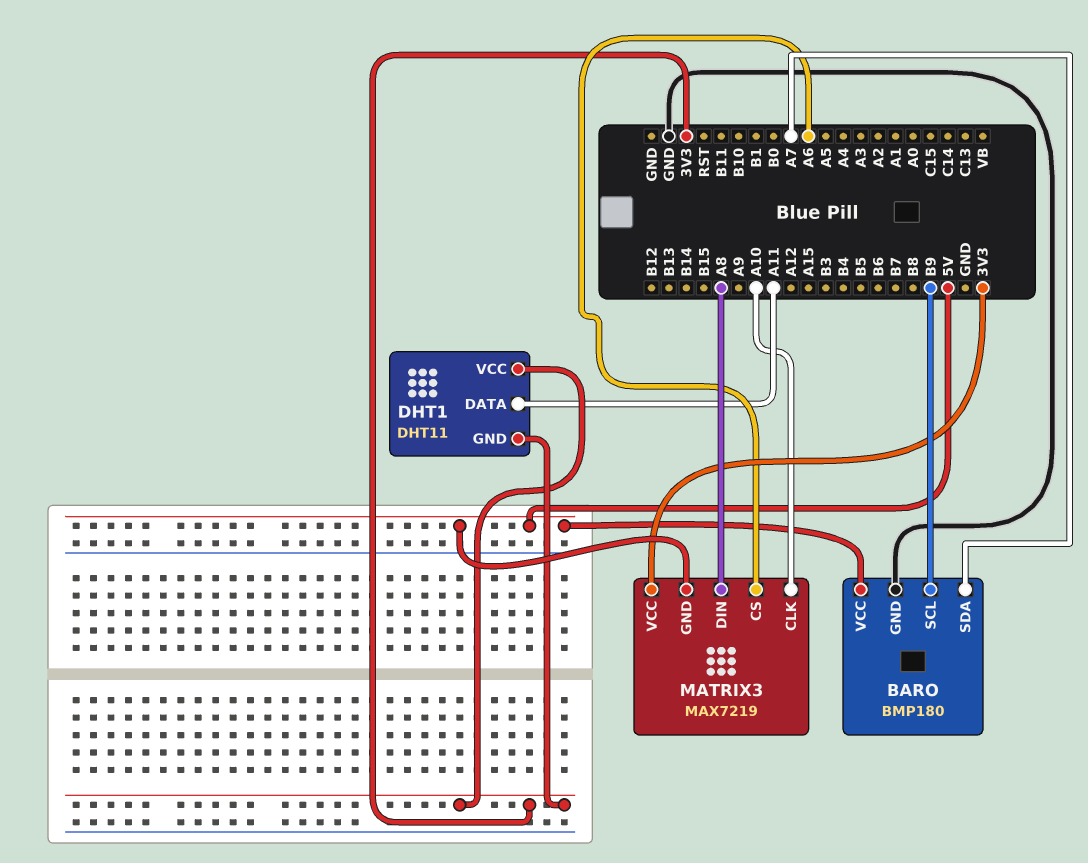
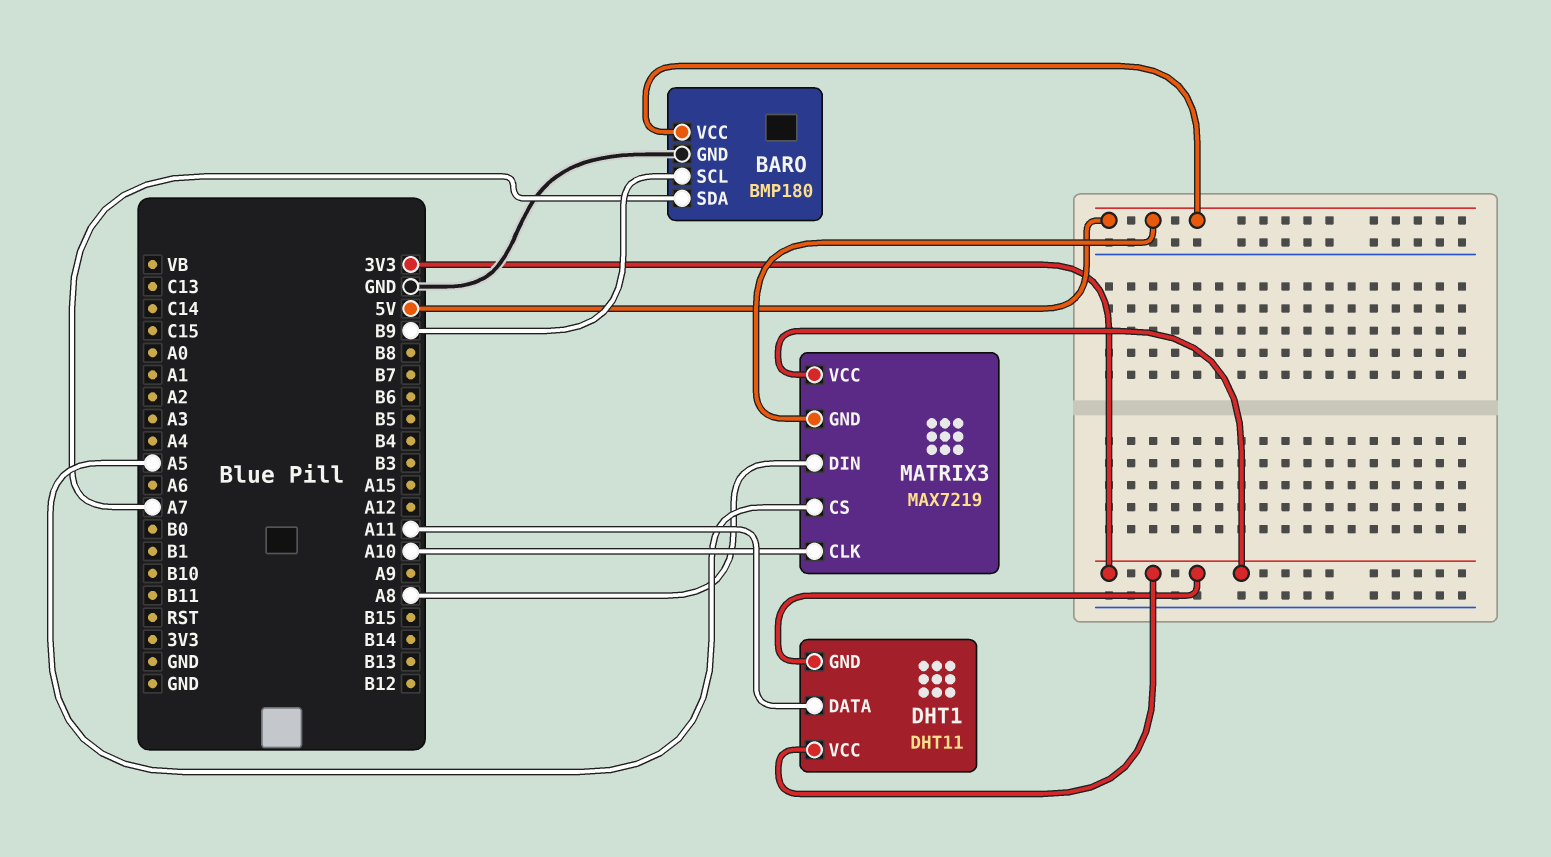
MATRIX3 pin CS: A6 -> A5

